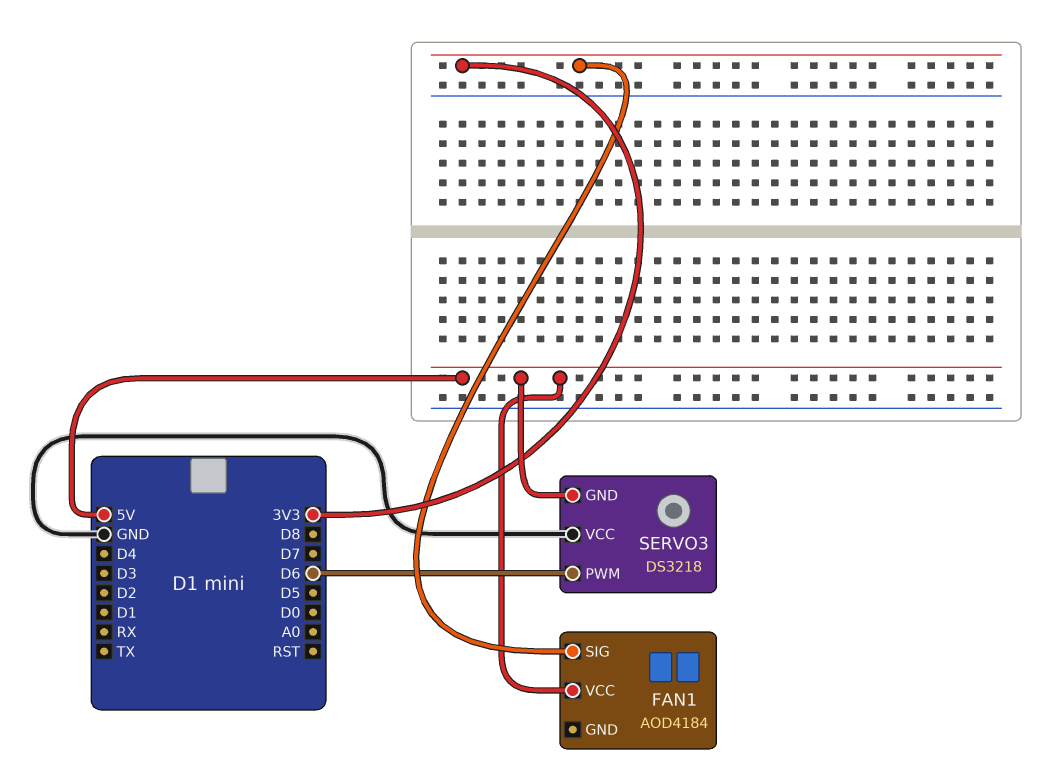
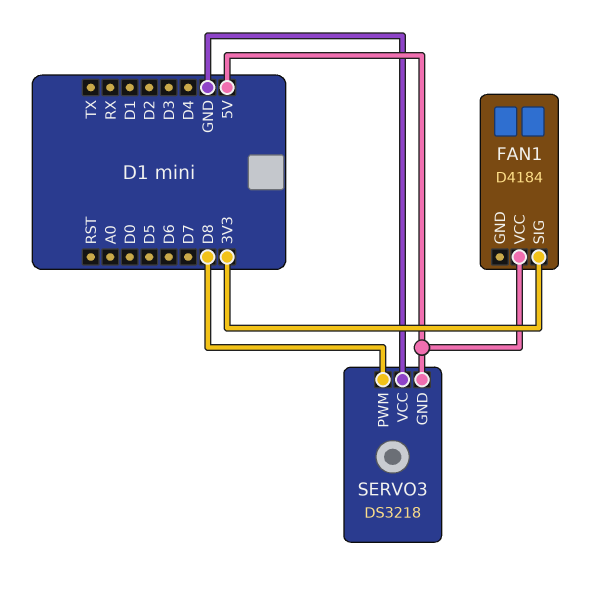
FAN1: AOD4184 -> D4184
SERVO3 pin PWM: D6 -> D8

